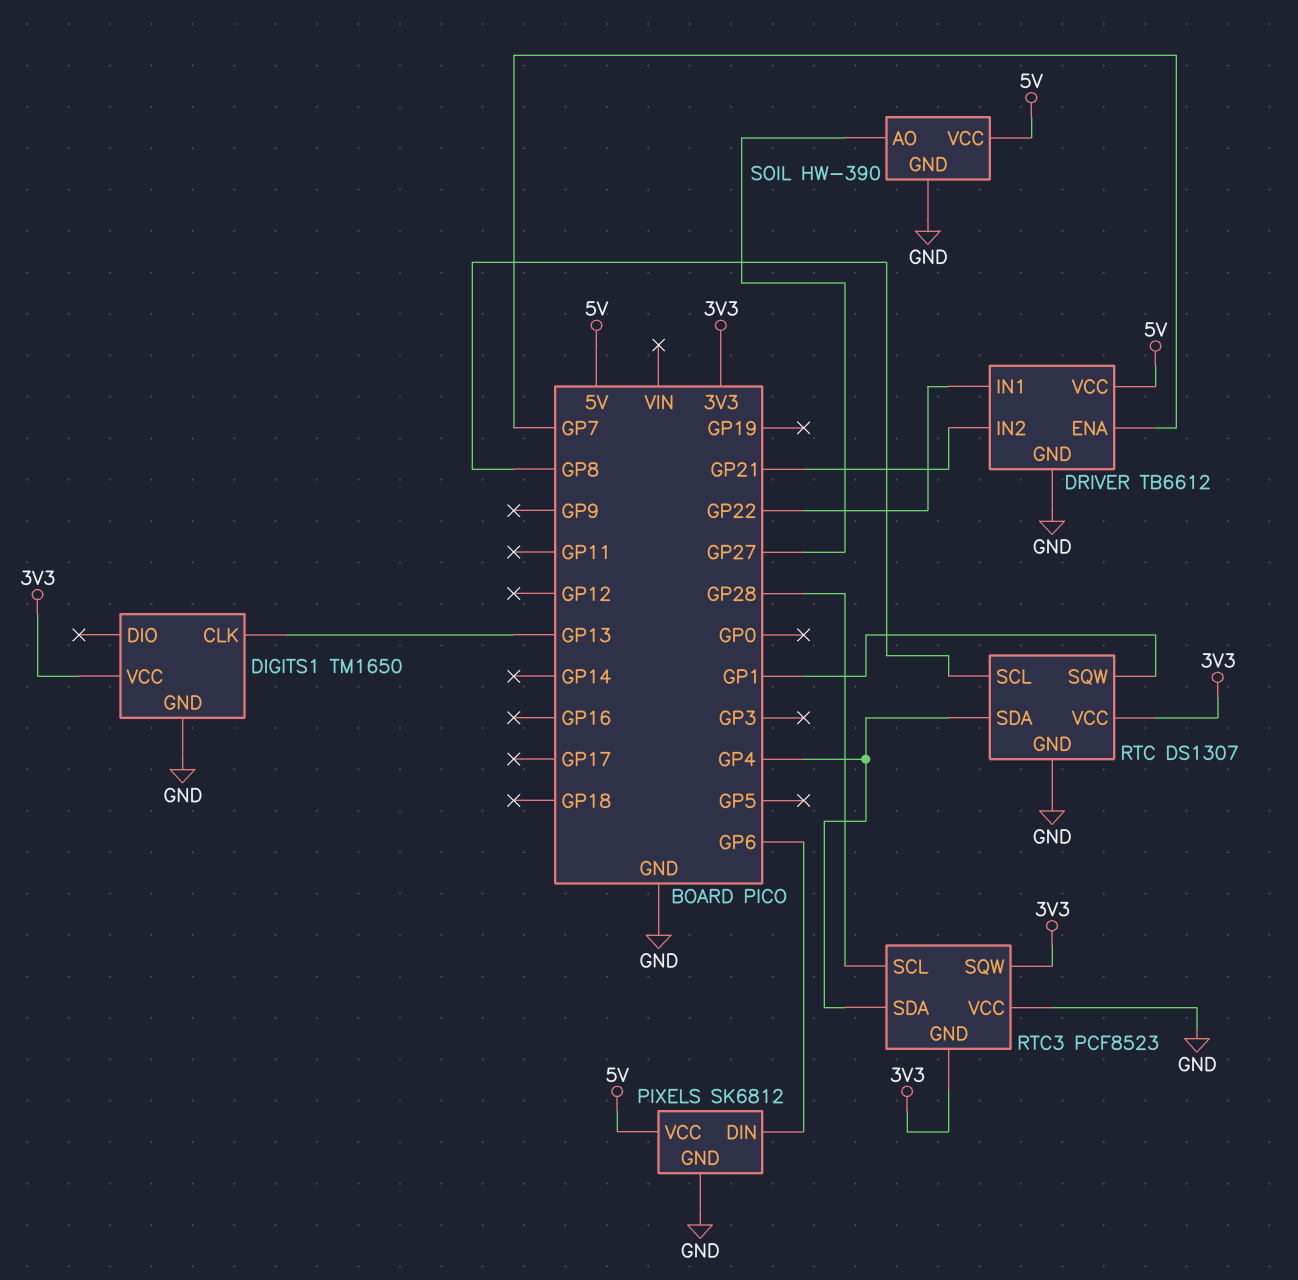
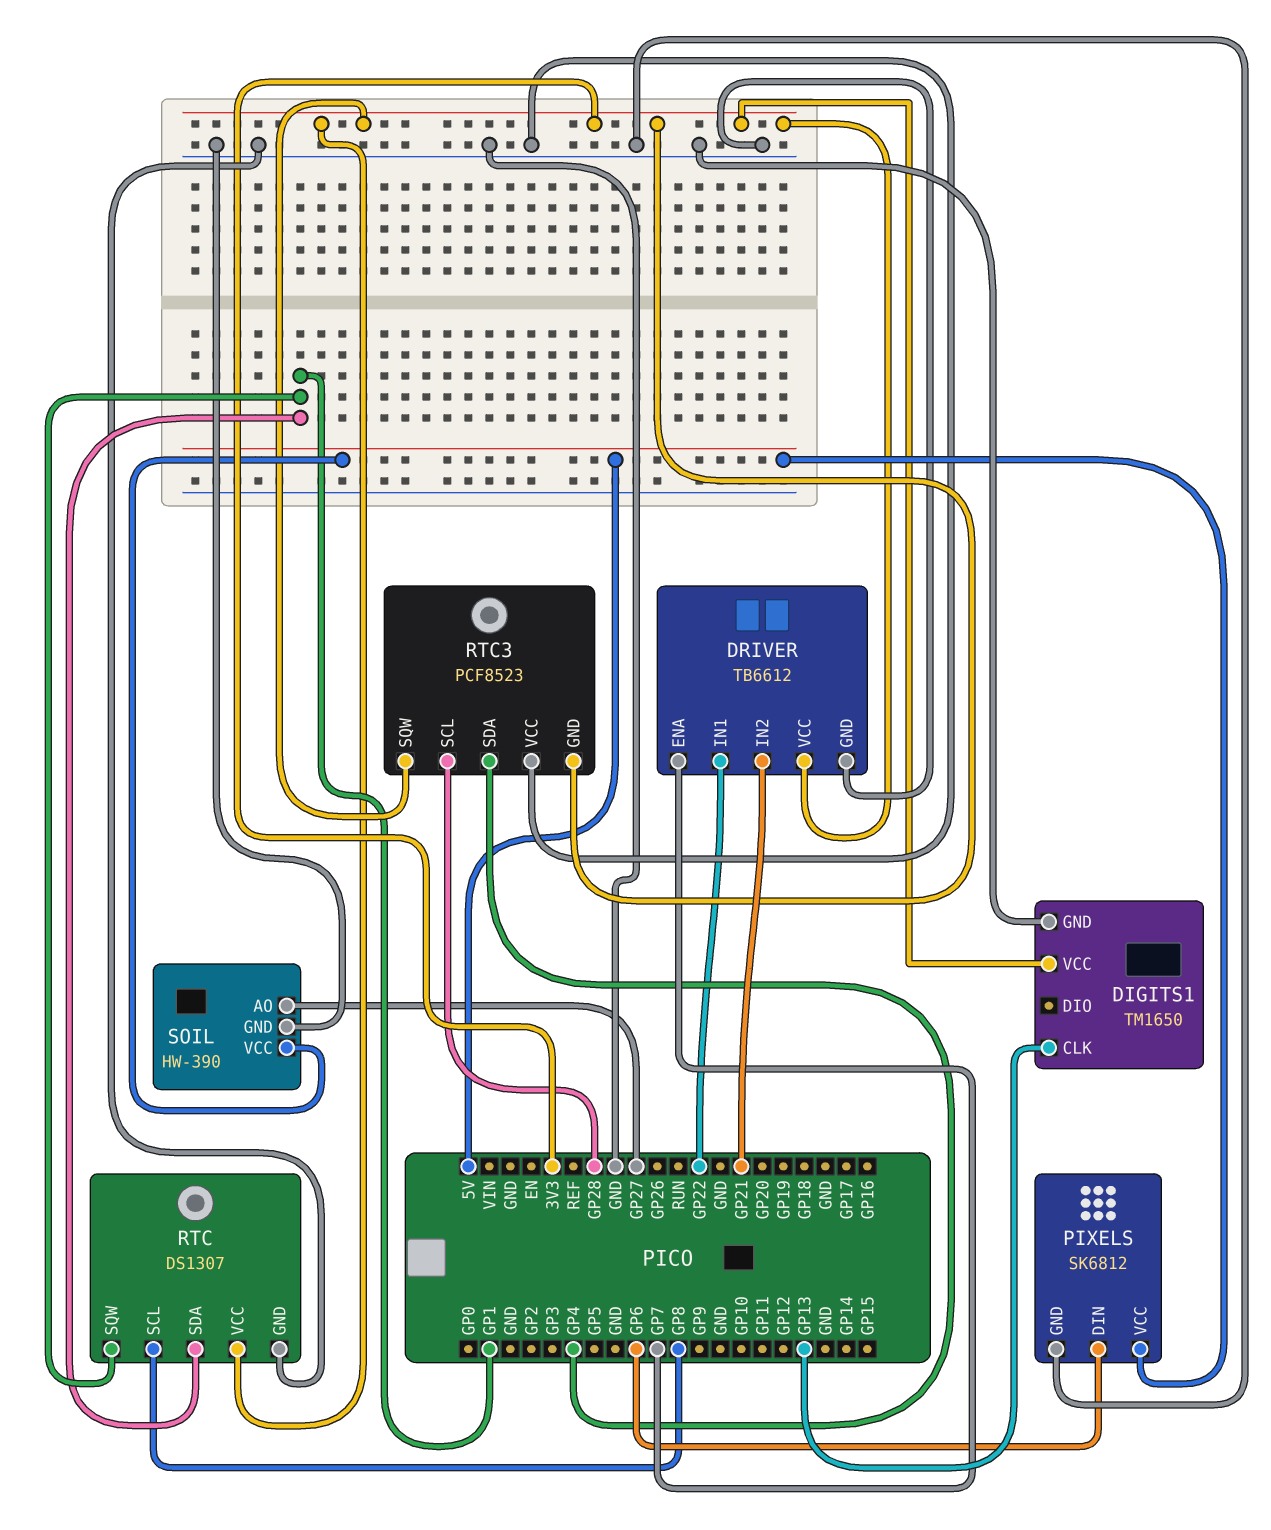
DRIVER pin VCC: 5V -> 3V3
RTC pin SDA: GP4 -> GP1

